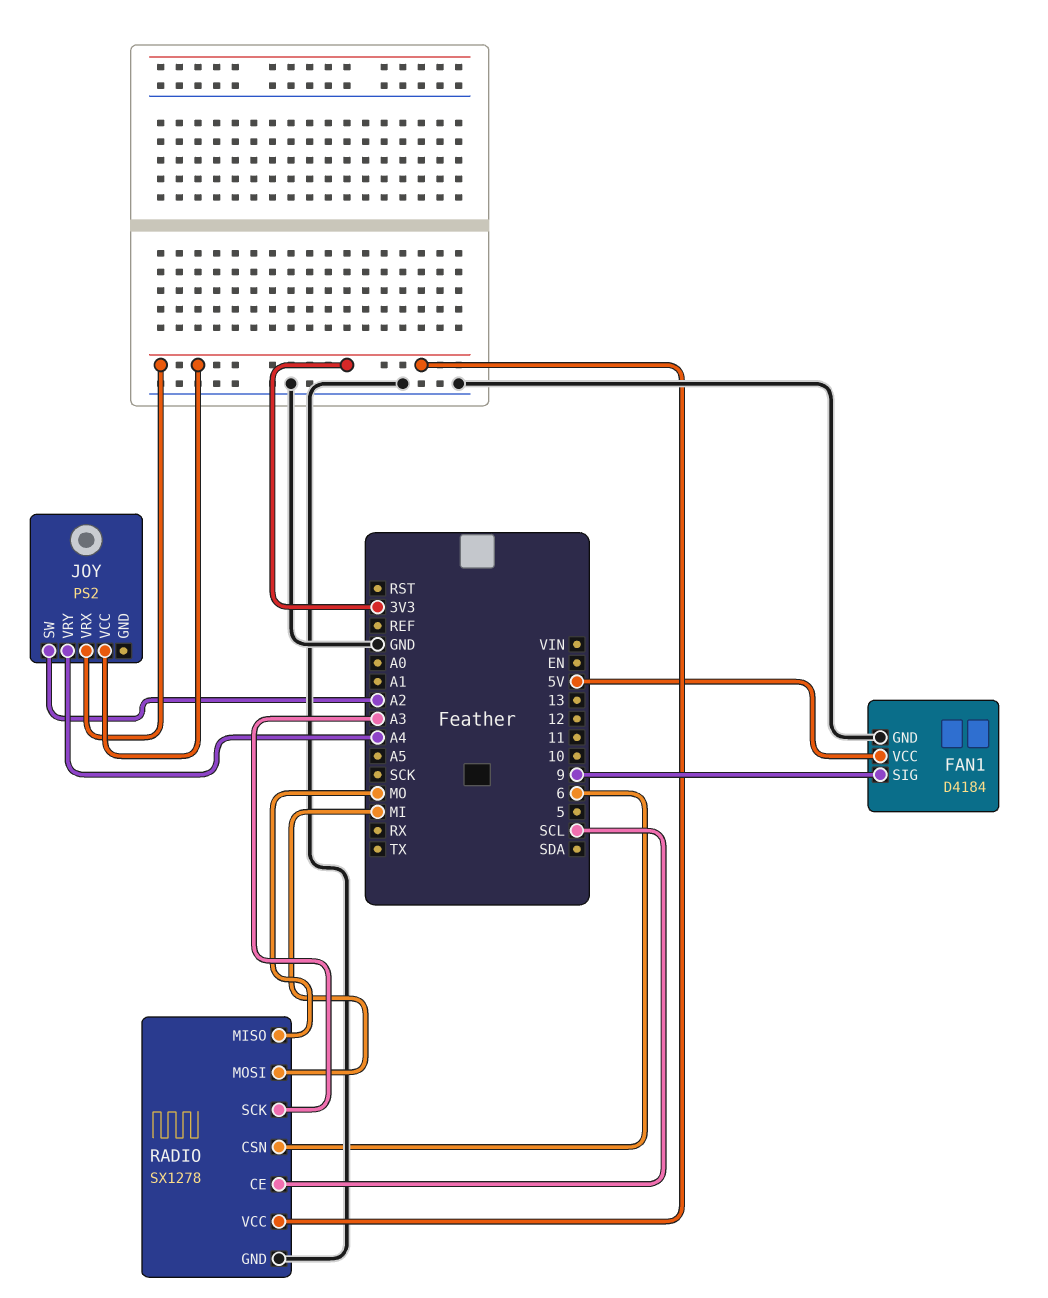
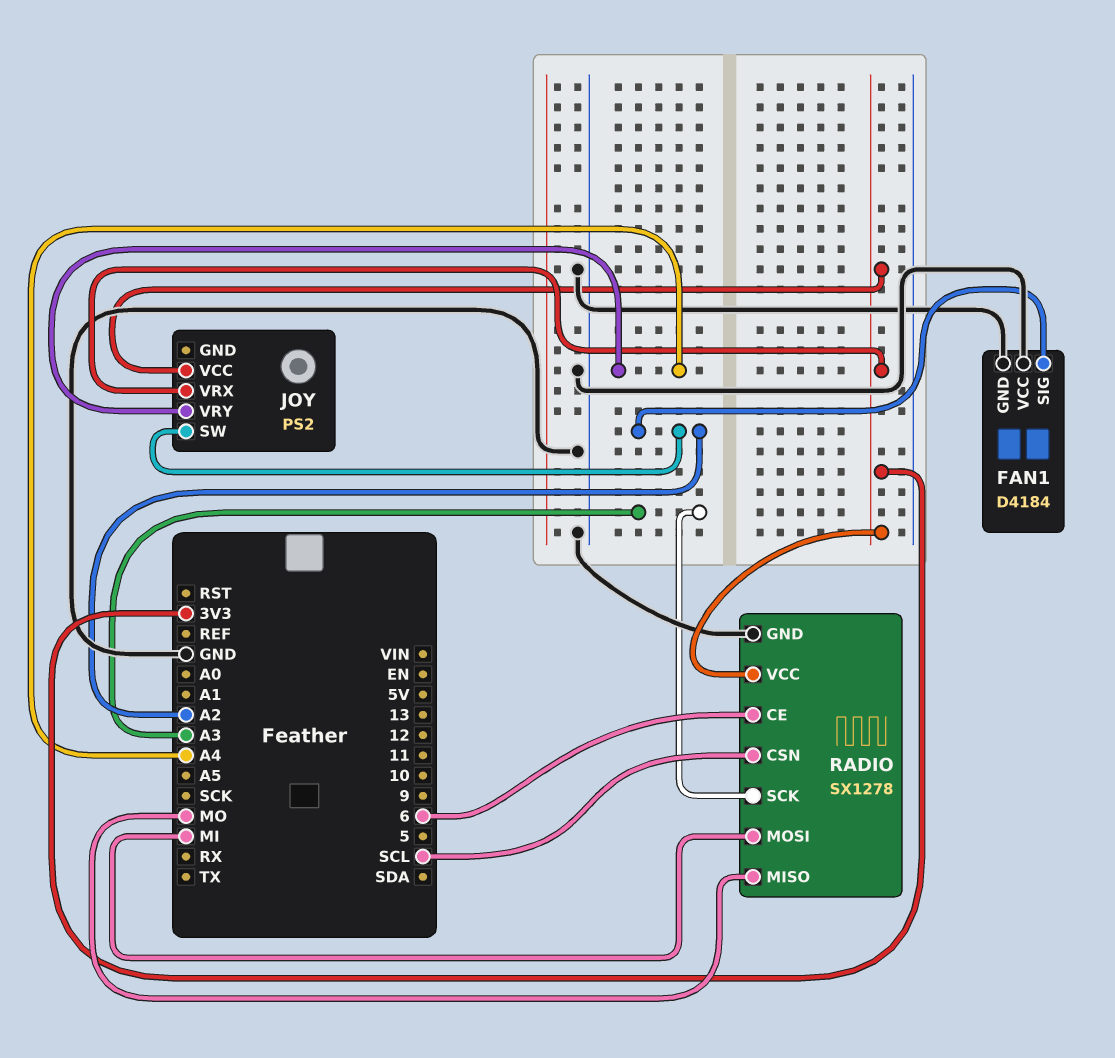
FAN1 pin SIG: 9 -> A2
FAN1 pin VCC: 5V -> GND
RADIO pin CE: SCL -> 6
RADIO pin CSN: 6 -> SCL

